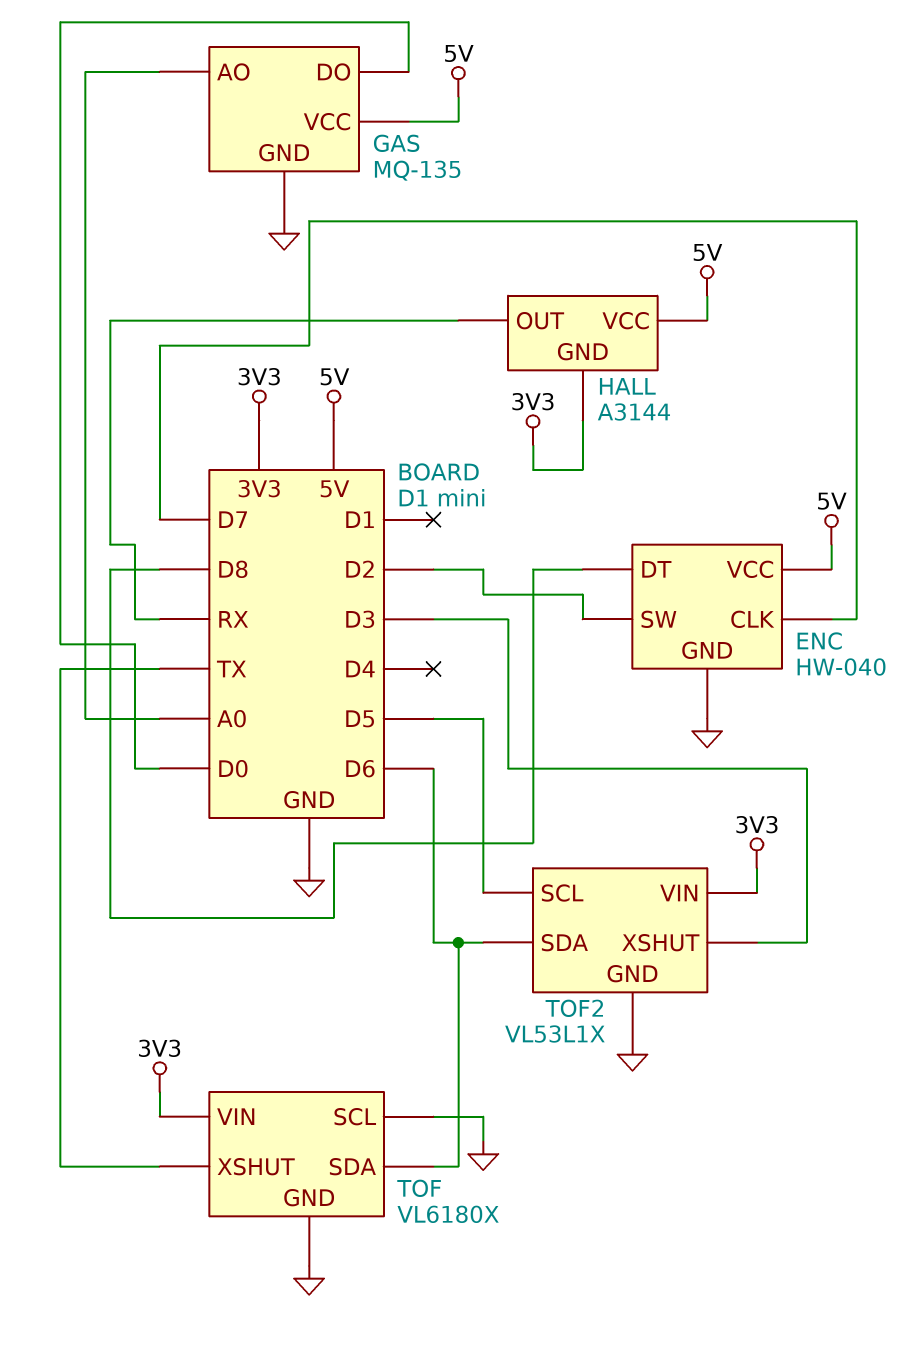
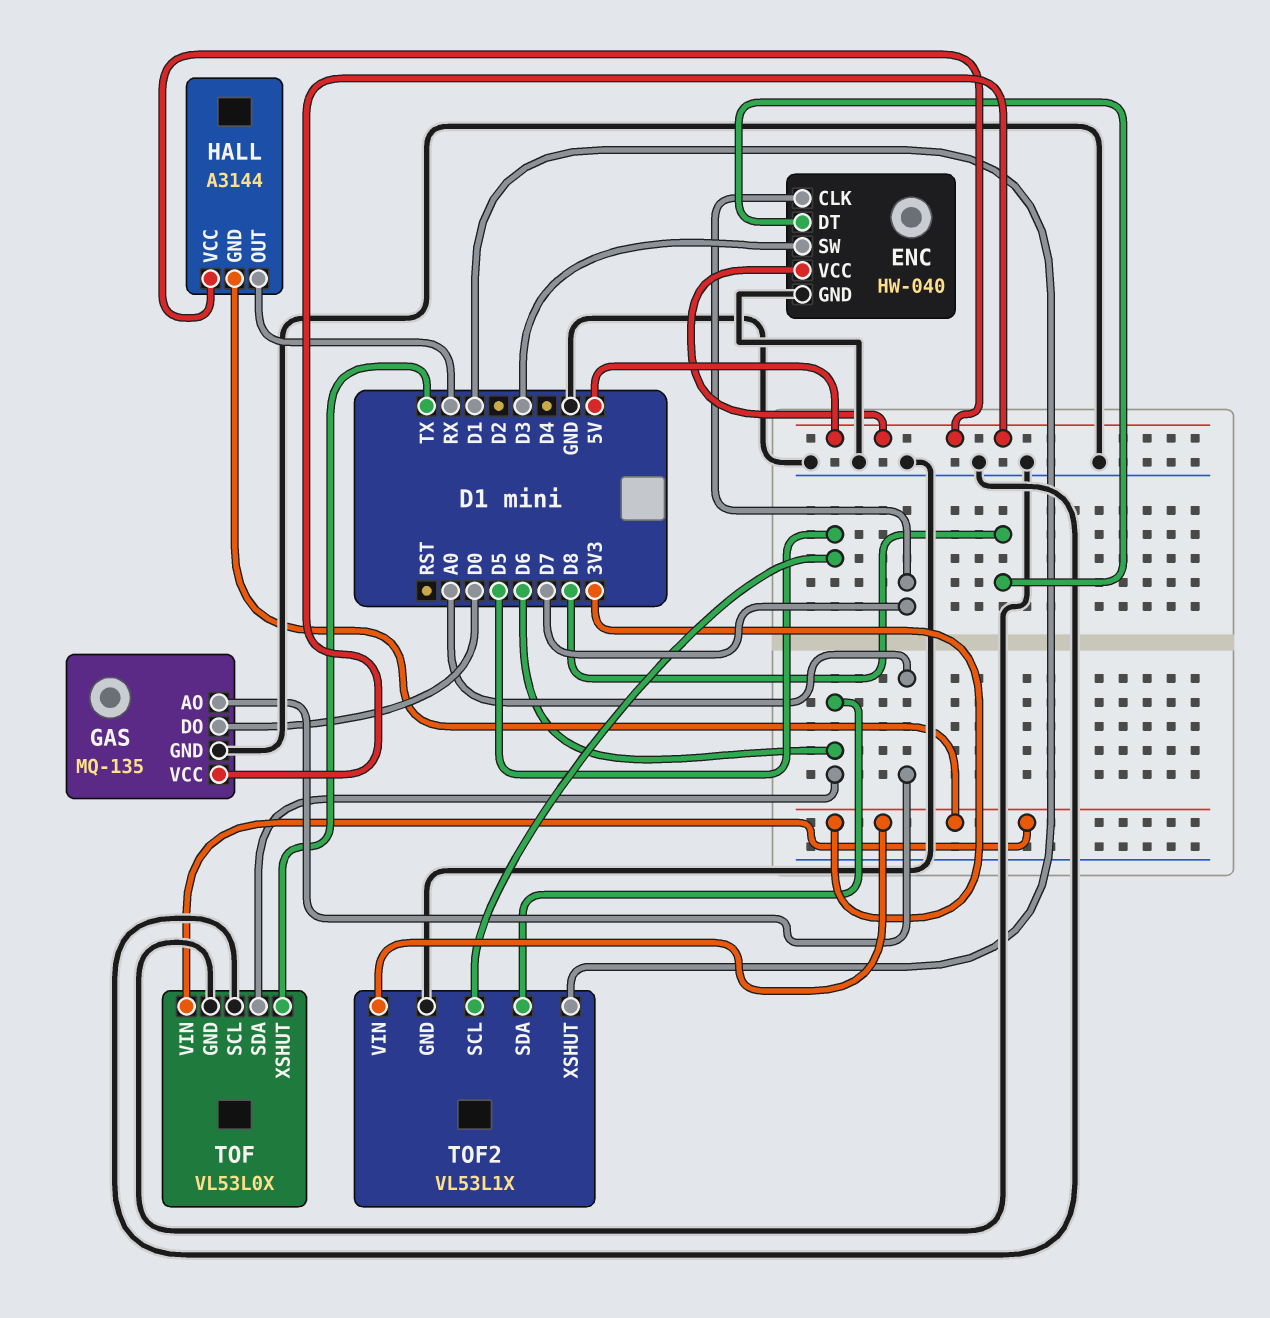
ENC pin SW: D2 -> D3
TOF: VL6180X -> VL53L0X
TOF2 pin XSHUT: D3 -> D1

